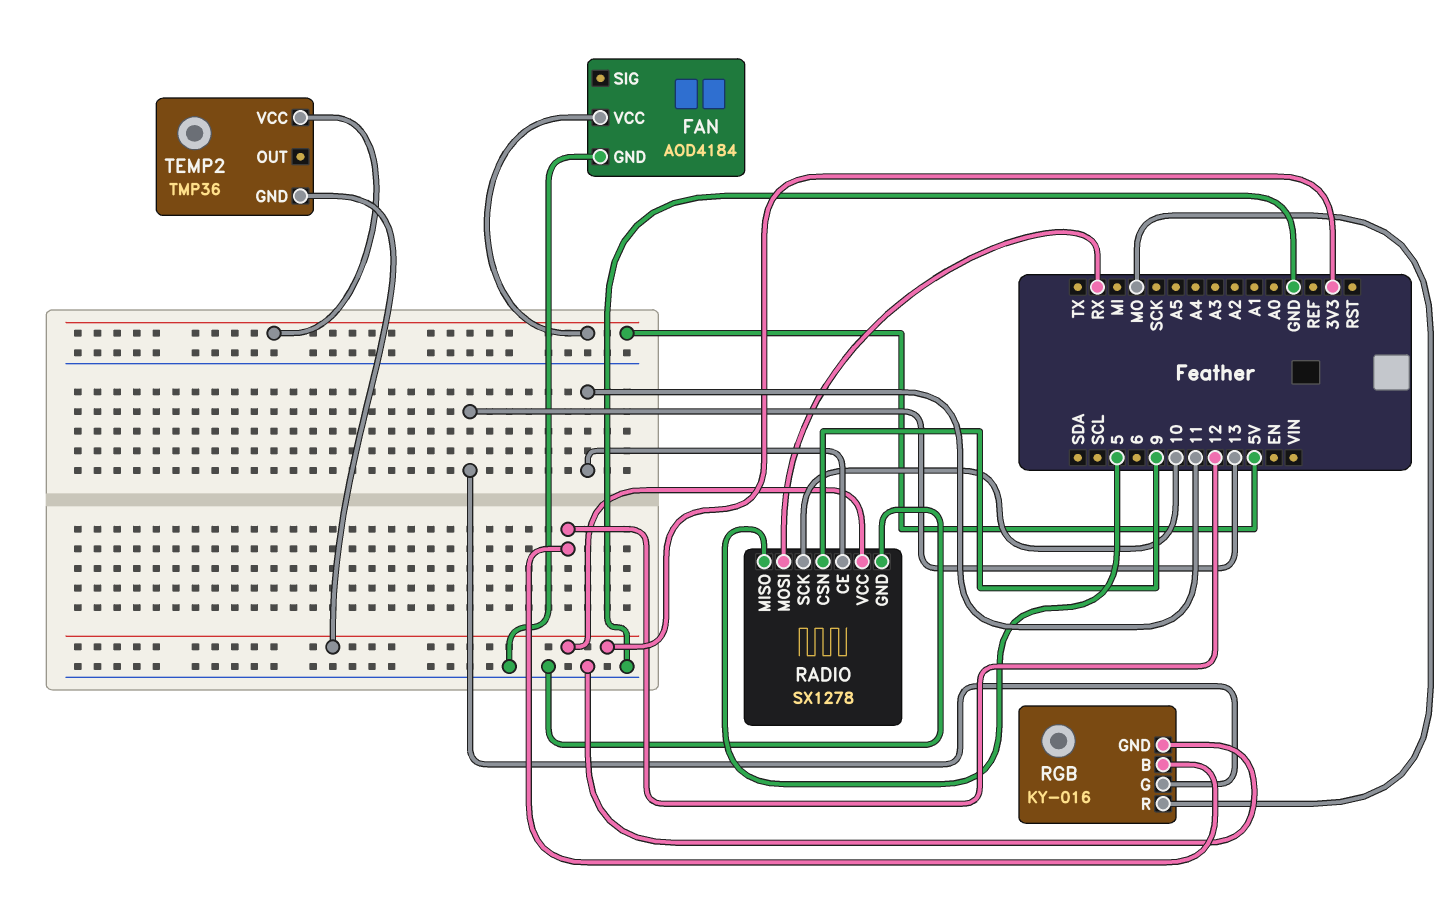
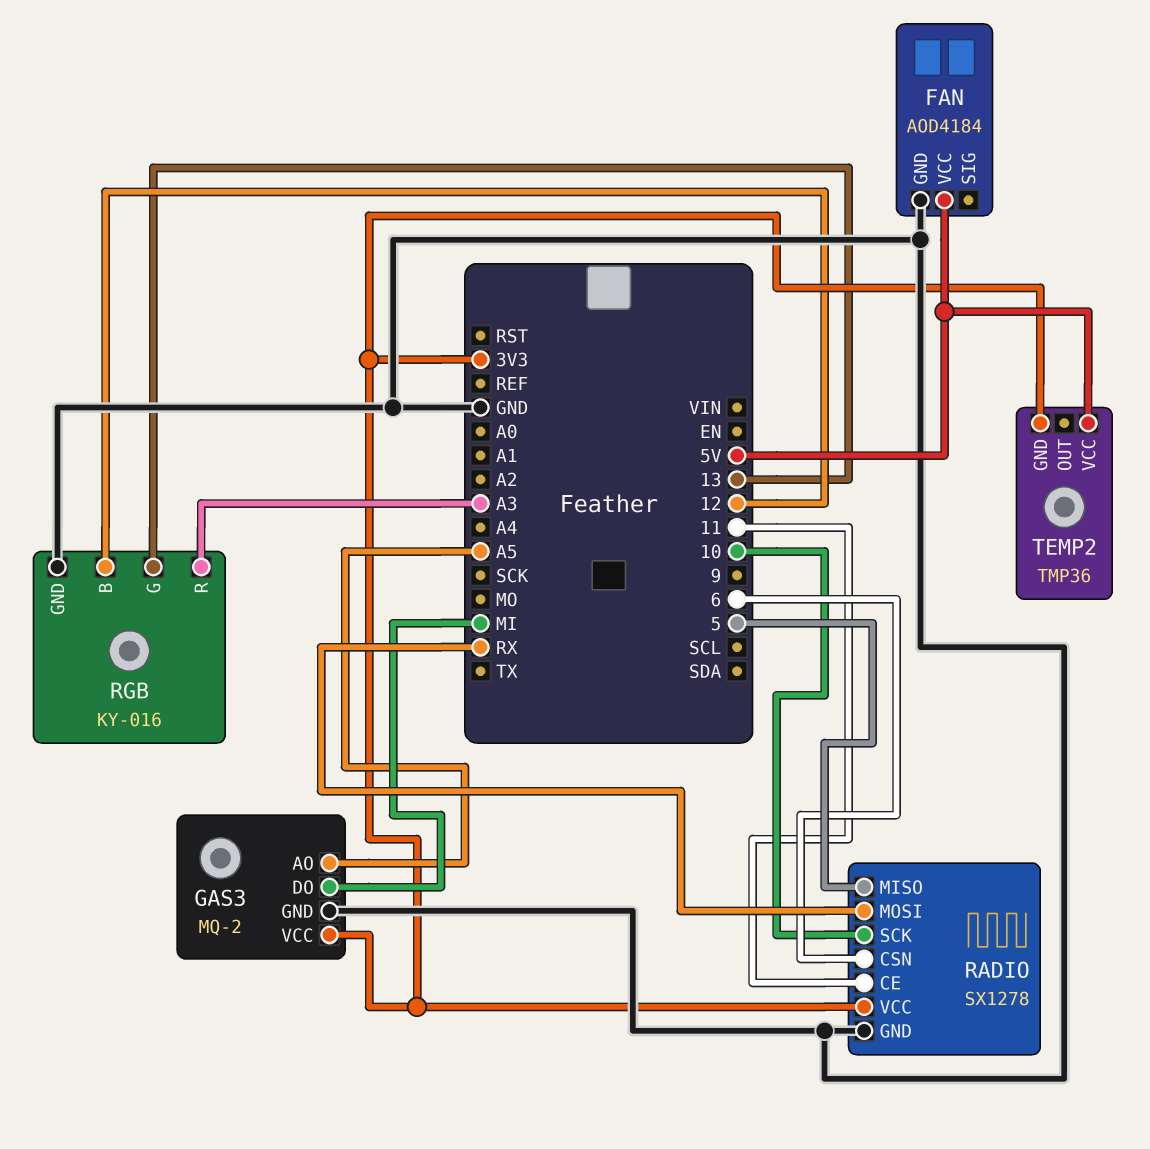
GAS3: none -> MQ-2
GAS3 pin AO: none -> A5
GAS3 pin DO: none -> MI
GAS3 pin GND: none -> GND
GAS3 pin VCC: none -> 3V3
RADIO pin CSN: 9 -> 6
RGB pin R: MO -> A3

